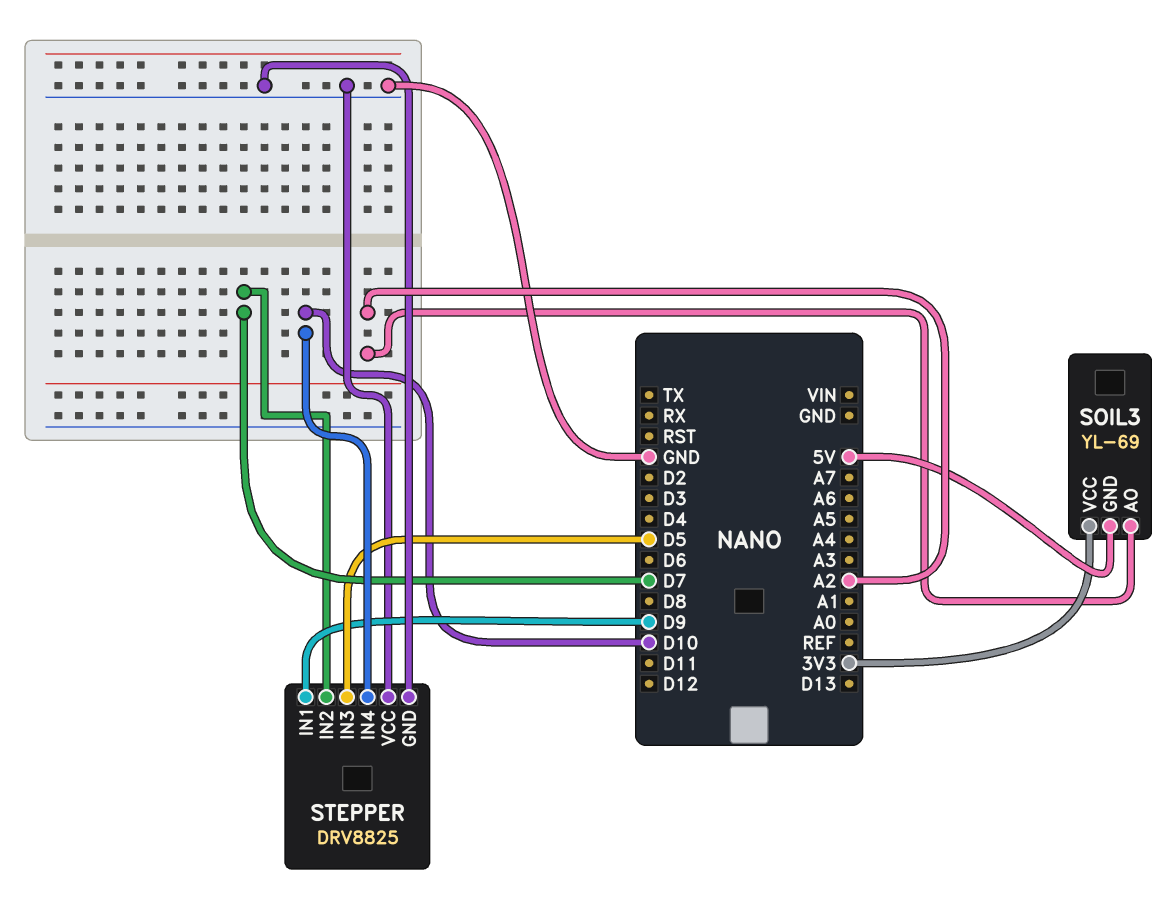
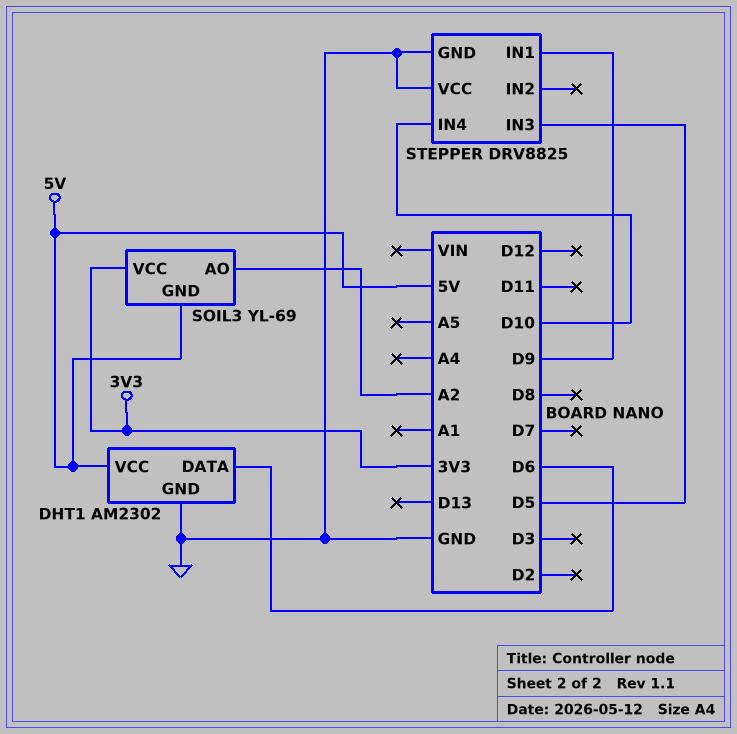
DHT1: none -> AM2302
DHT1 pin DATA: none -> D6
DHT1 pin GND: none -> GND
DHT1 pin VCC: none -> 5V
STEPPER pin IN2: D7 -> none

